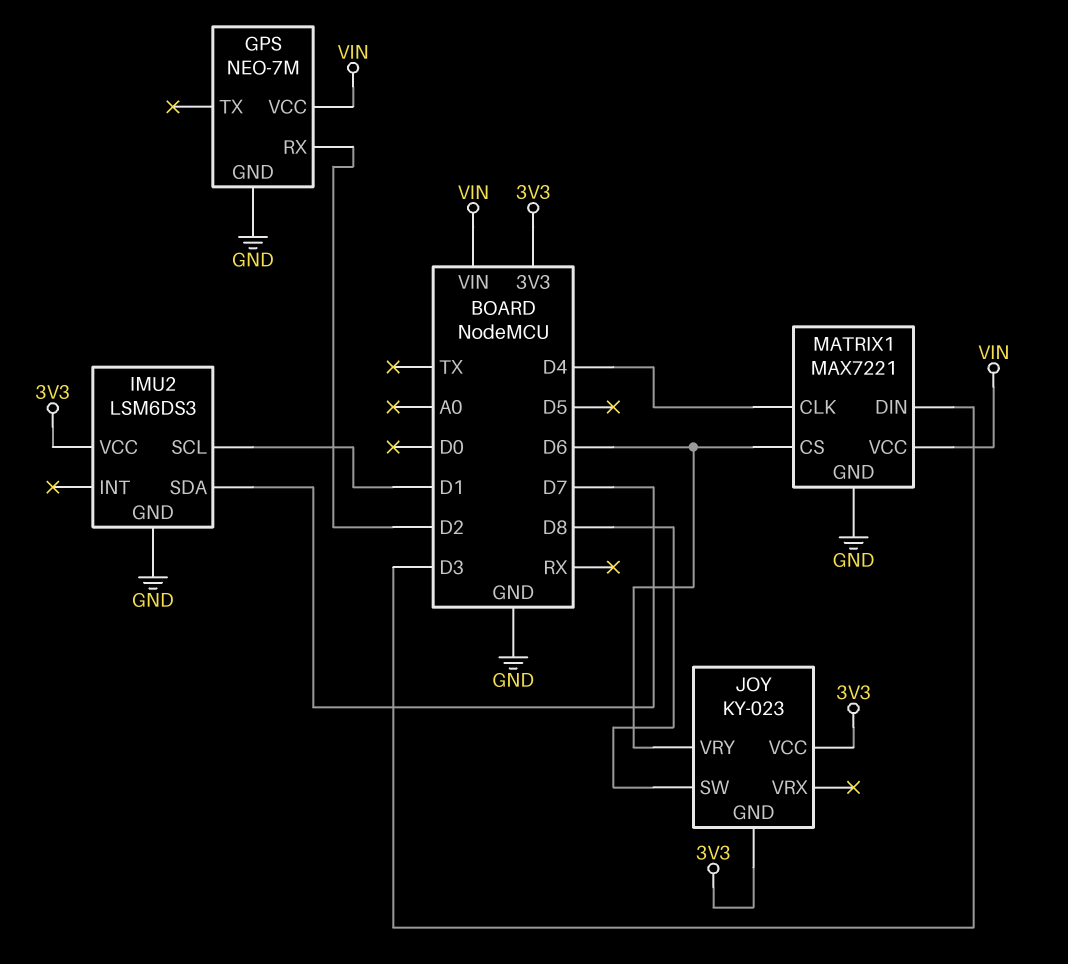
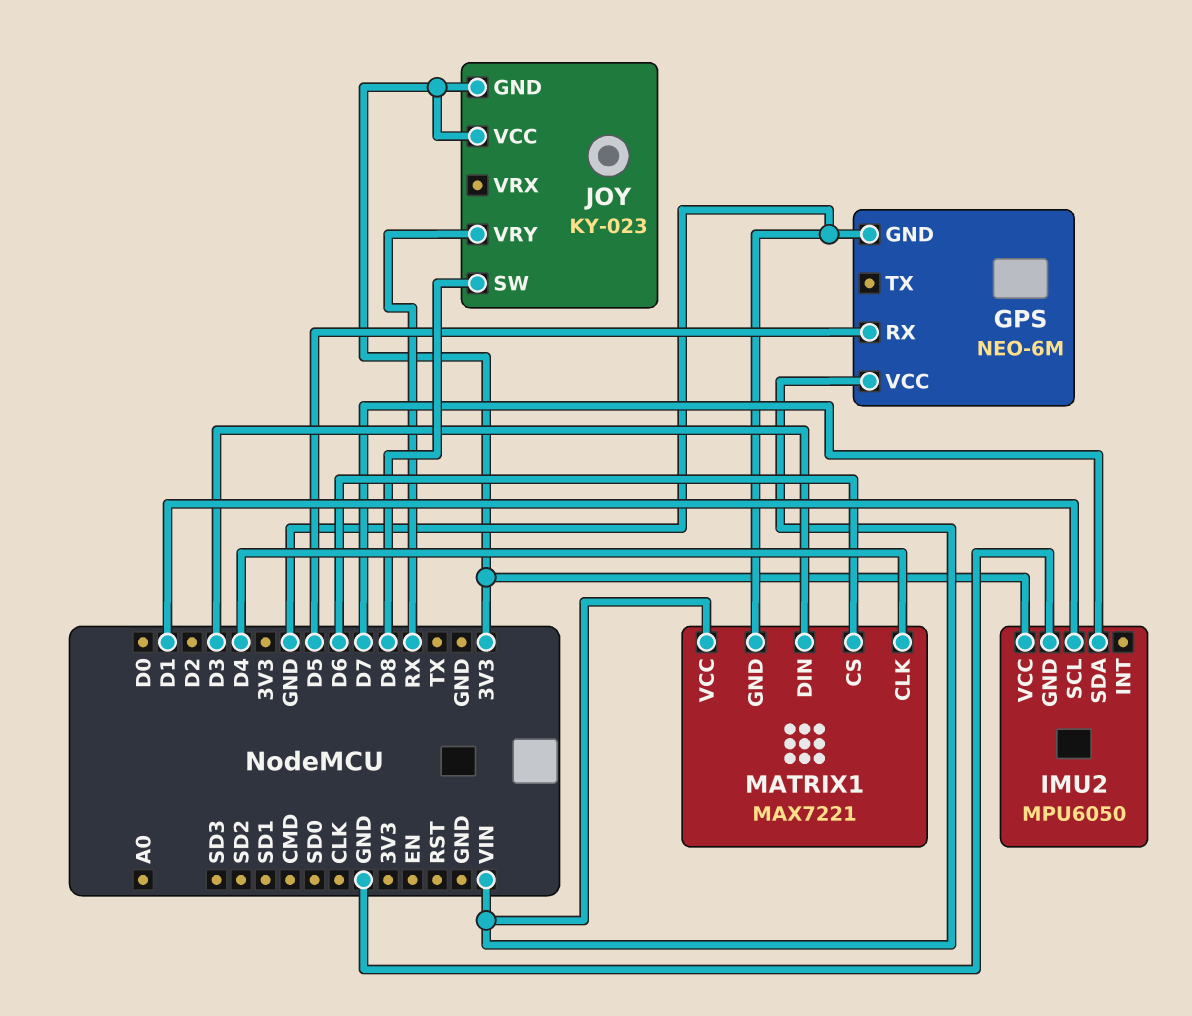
GPS: NEO-7M -> NEO-6M
GPS pin RX: D2 -> D5
IMU2: LSM6DS3 -> MPU6050
JOY pin VRY: D6 -> RX

